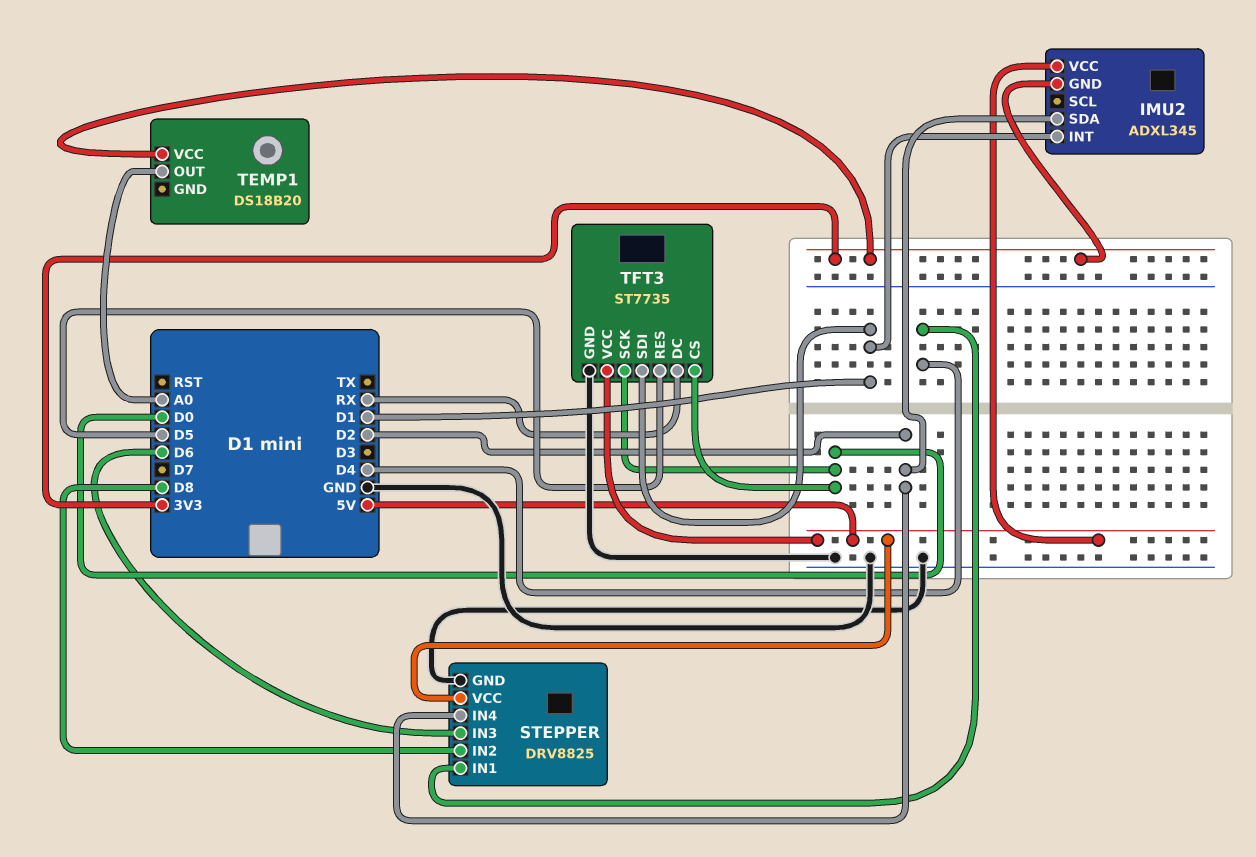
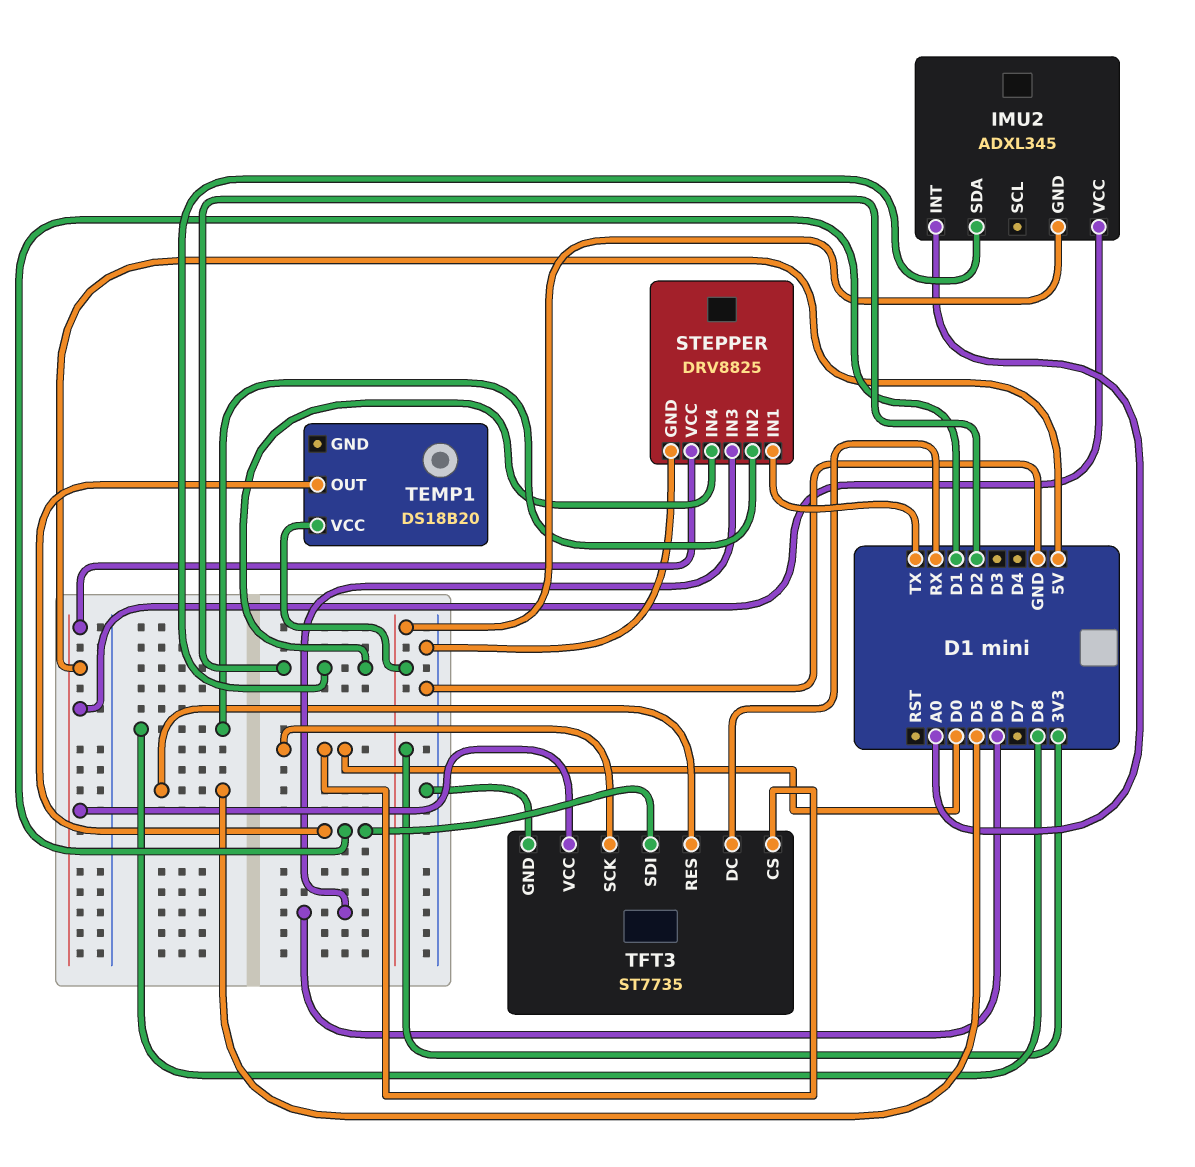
IMU2 pin INT: D1 -> A0
STEPPER pin IN1: D4 -> TX
TEMP1 pin OUT: A0 -> D1

